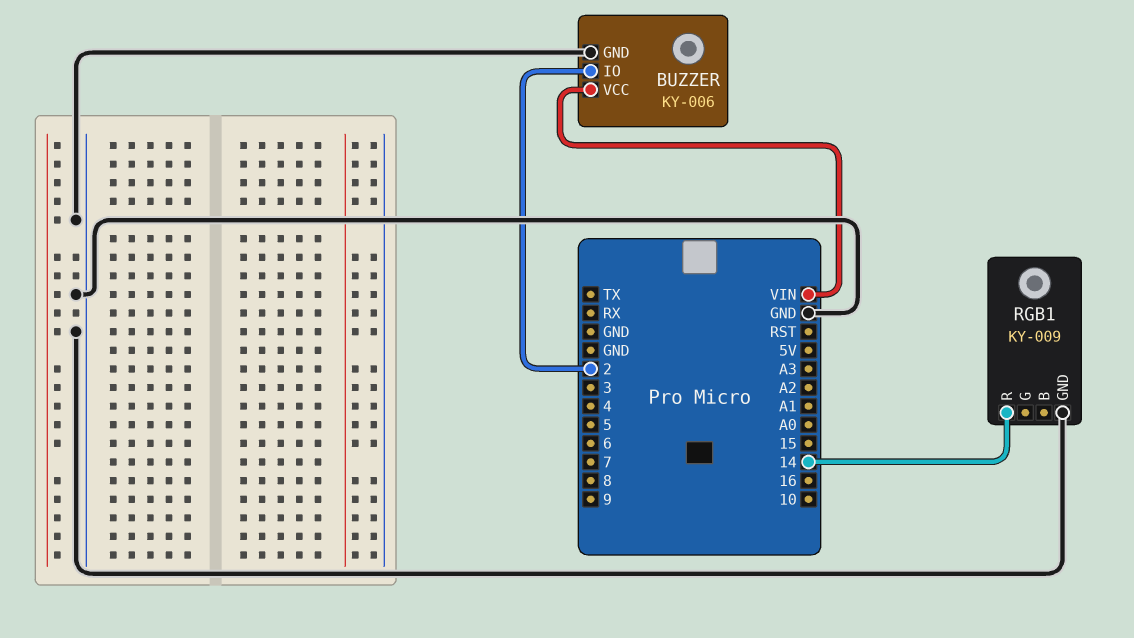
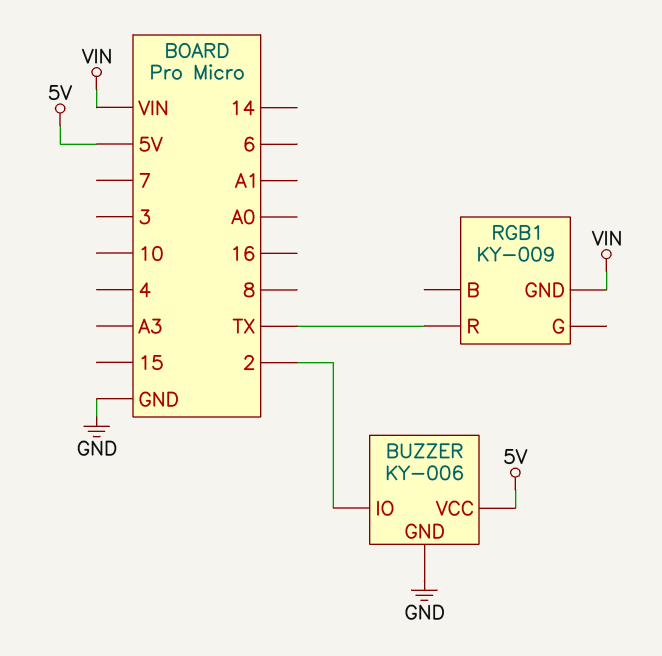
BUZZER pin VCC: VIN -> 5V
RGB1 pin GND: GND -> VIN
RGB1 pin R: 14 -> TX

